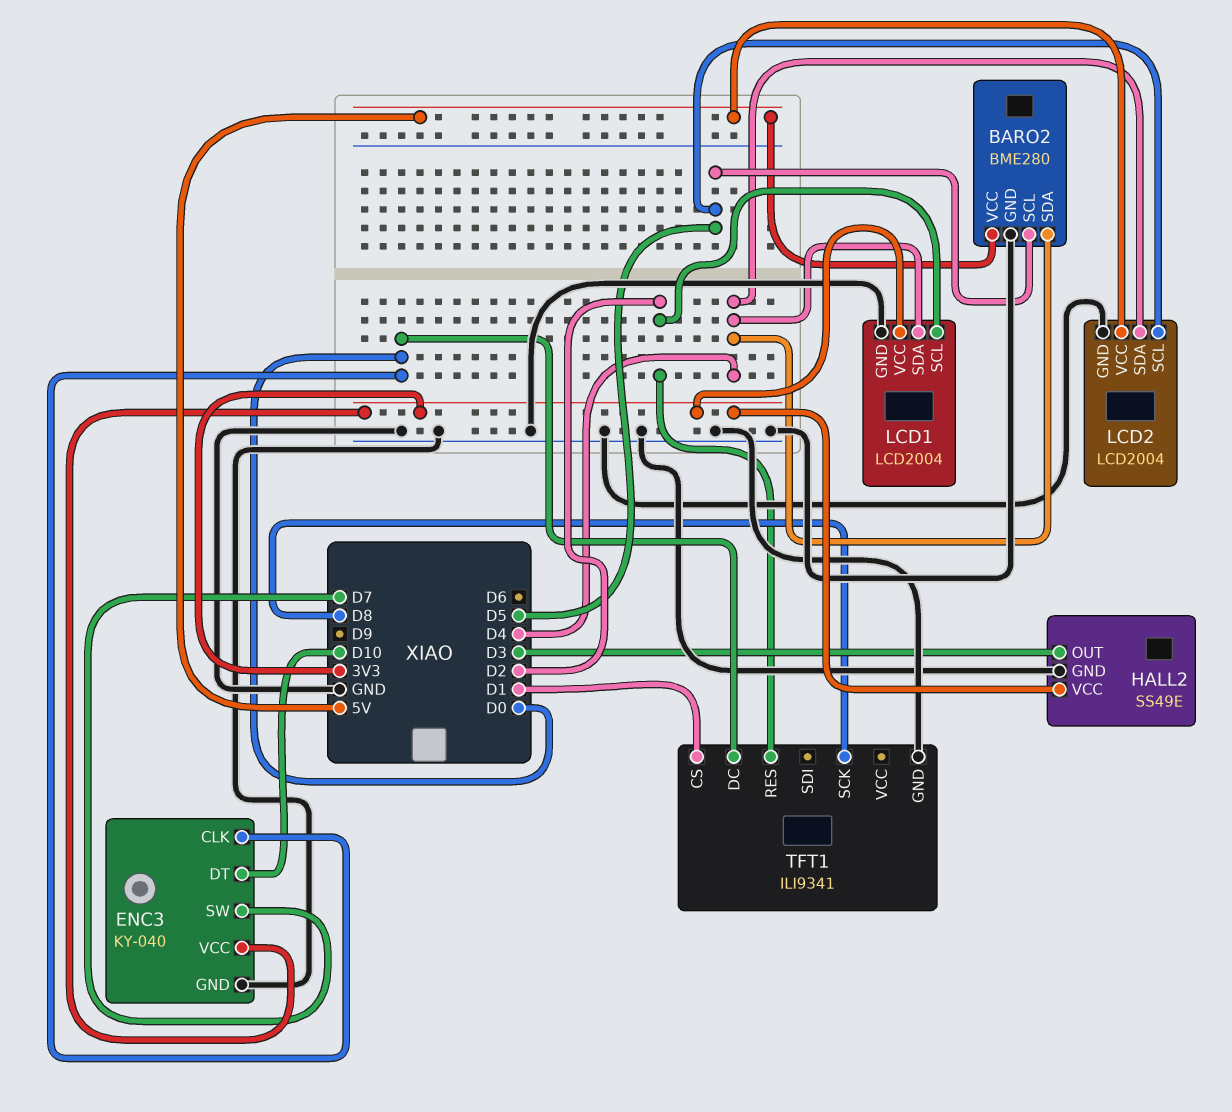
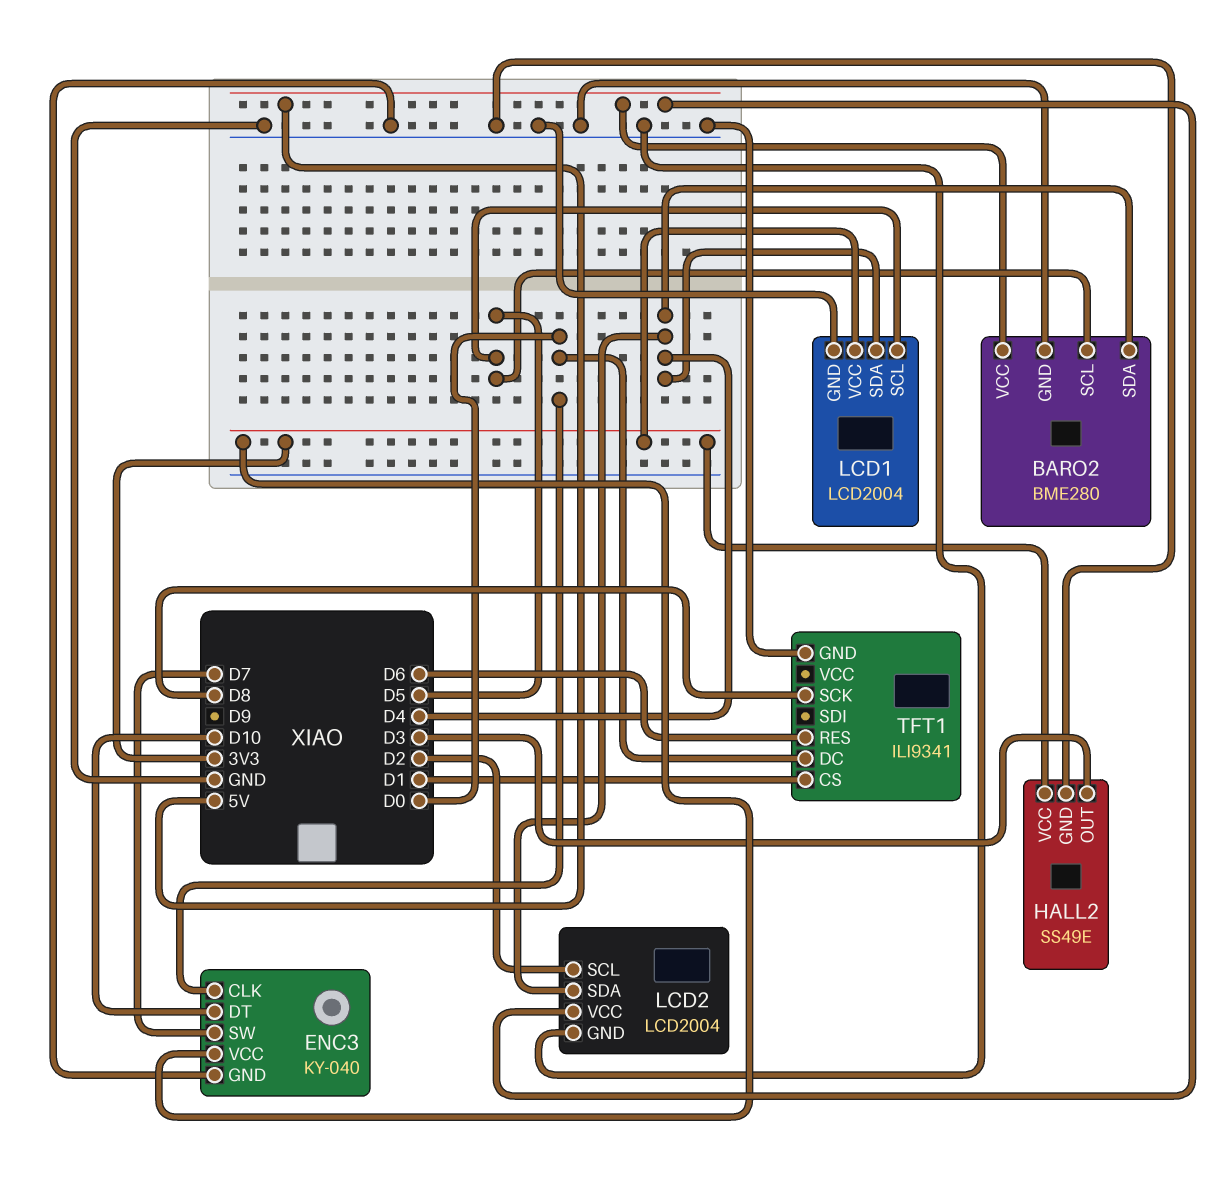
LCD1 pin SCL: D2 -> D5
LCD2 pin SCL: D5 -> D2
TFT1 pin RES: D2 -> D6

